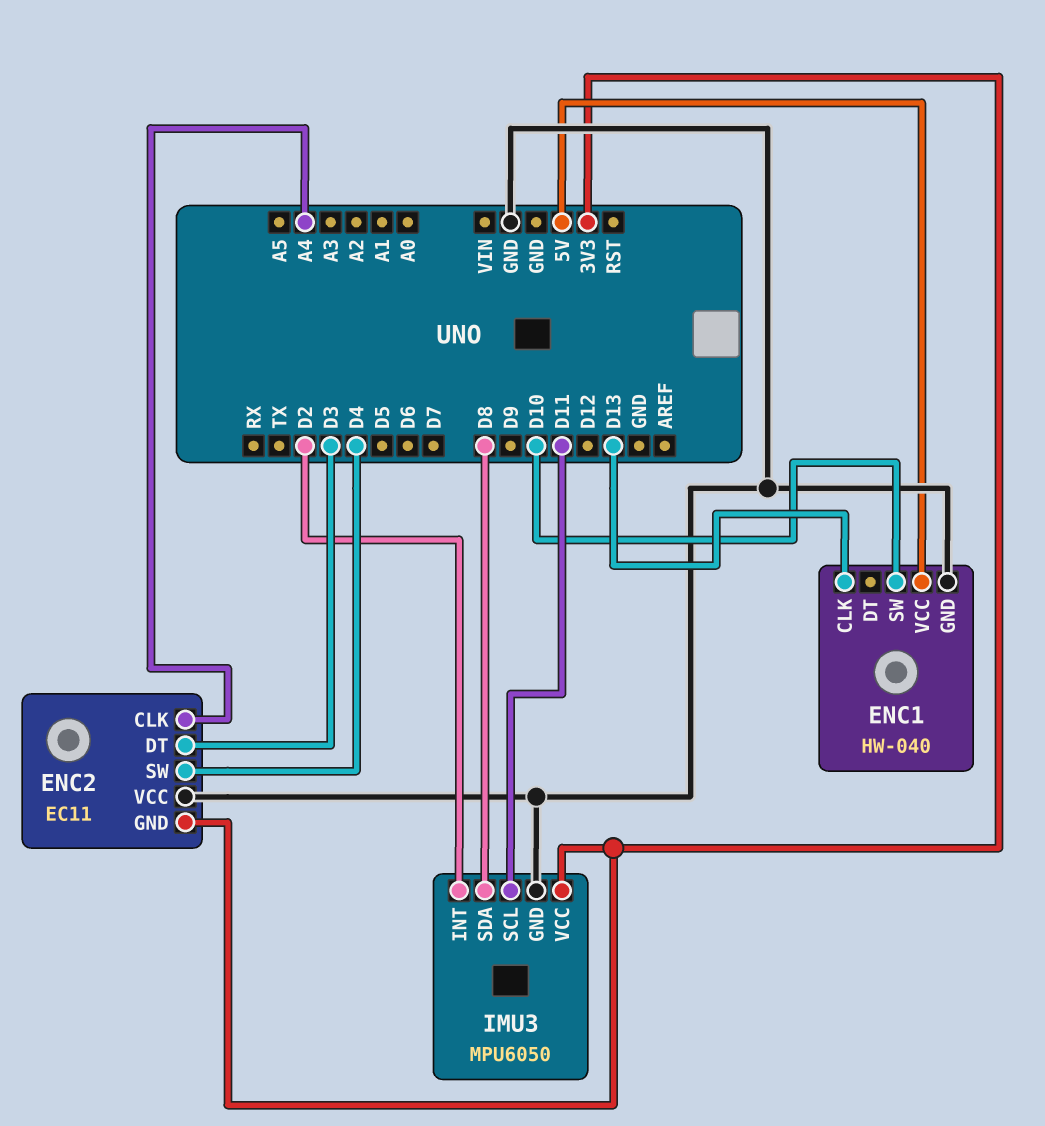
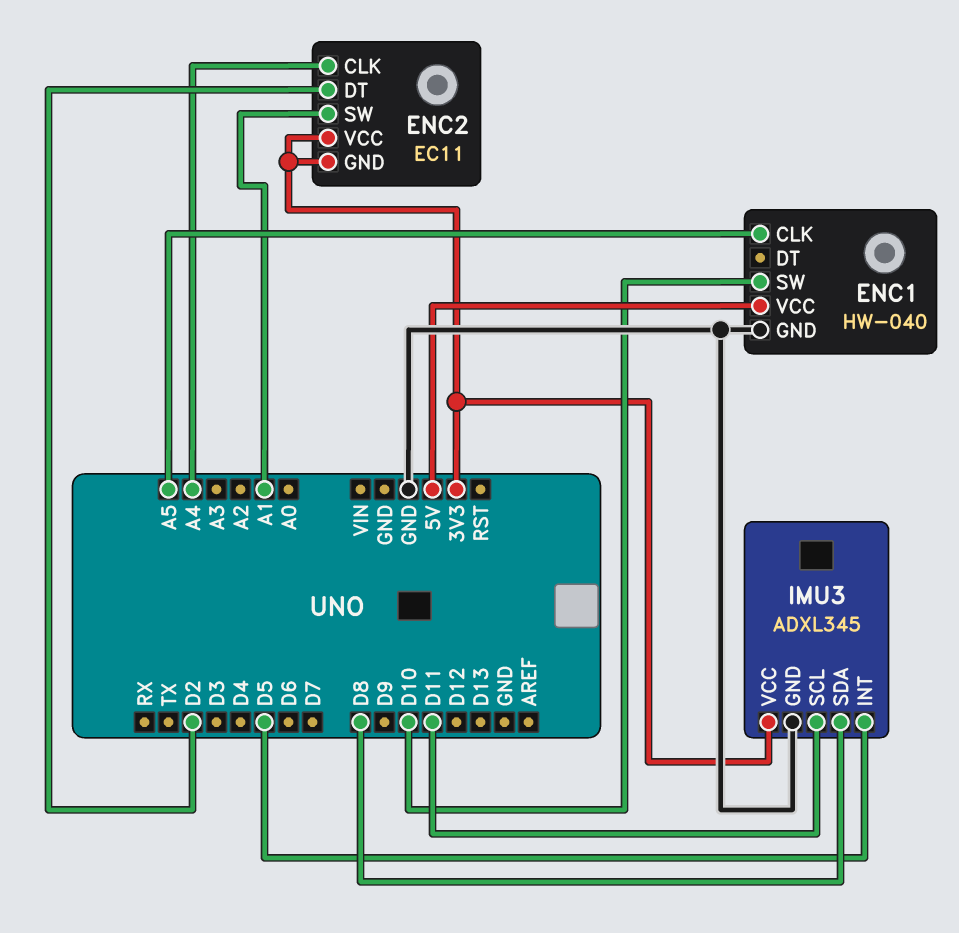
ENC1 pin CLK: D13 -> A5
ENC2 pin DT: D3 -> D2
ENC2 pin SW: D4 -> A1
ENC2 pin VCC: GND -> 3V3
IMU3: MPU6050 -> ADXL345
IMU3 pin INT: D2 -> D5

